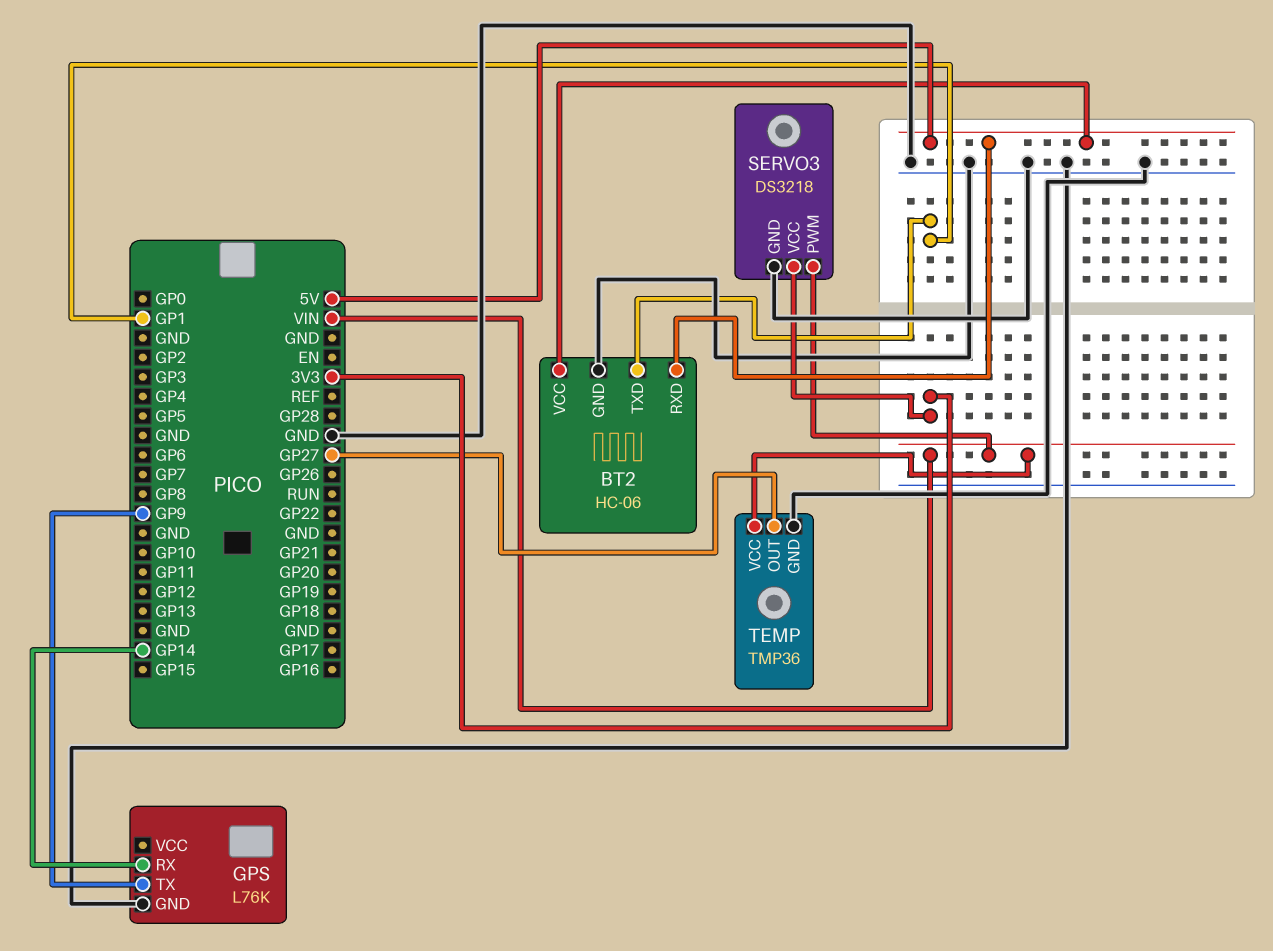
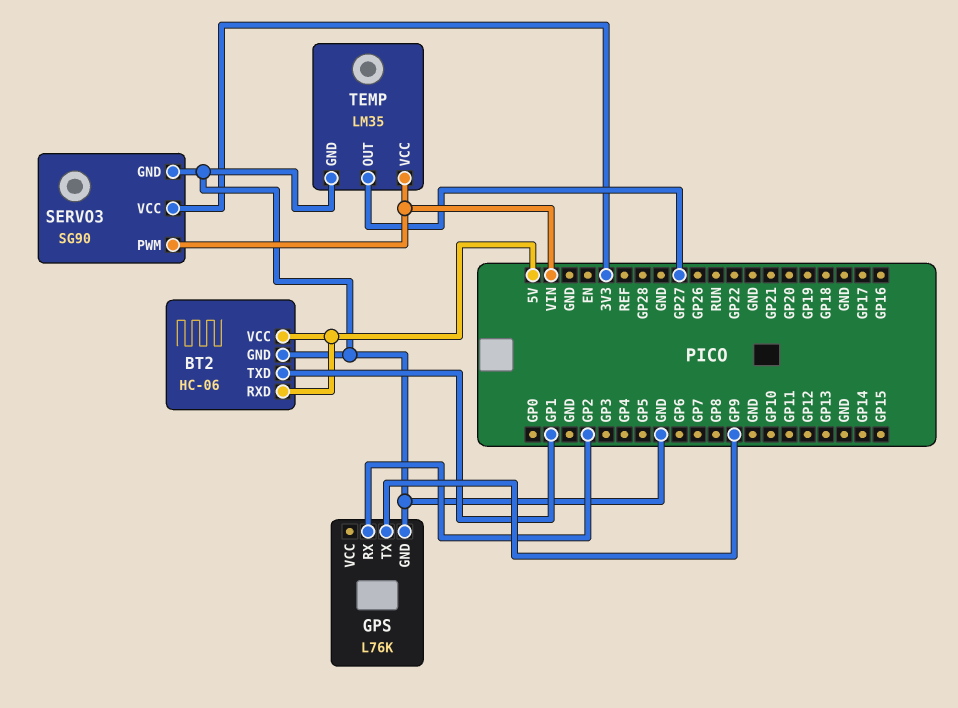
GPS pin RX: GP14 -> GP2
SERVO3: DS3218 -> SG90
TEMP: TMP36 -> LM35

